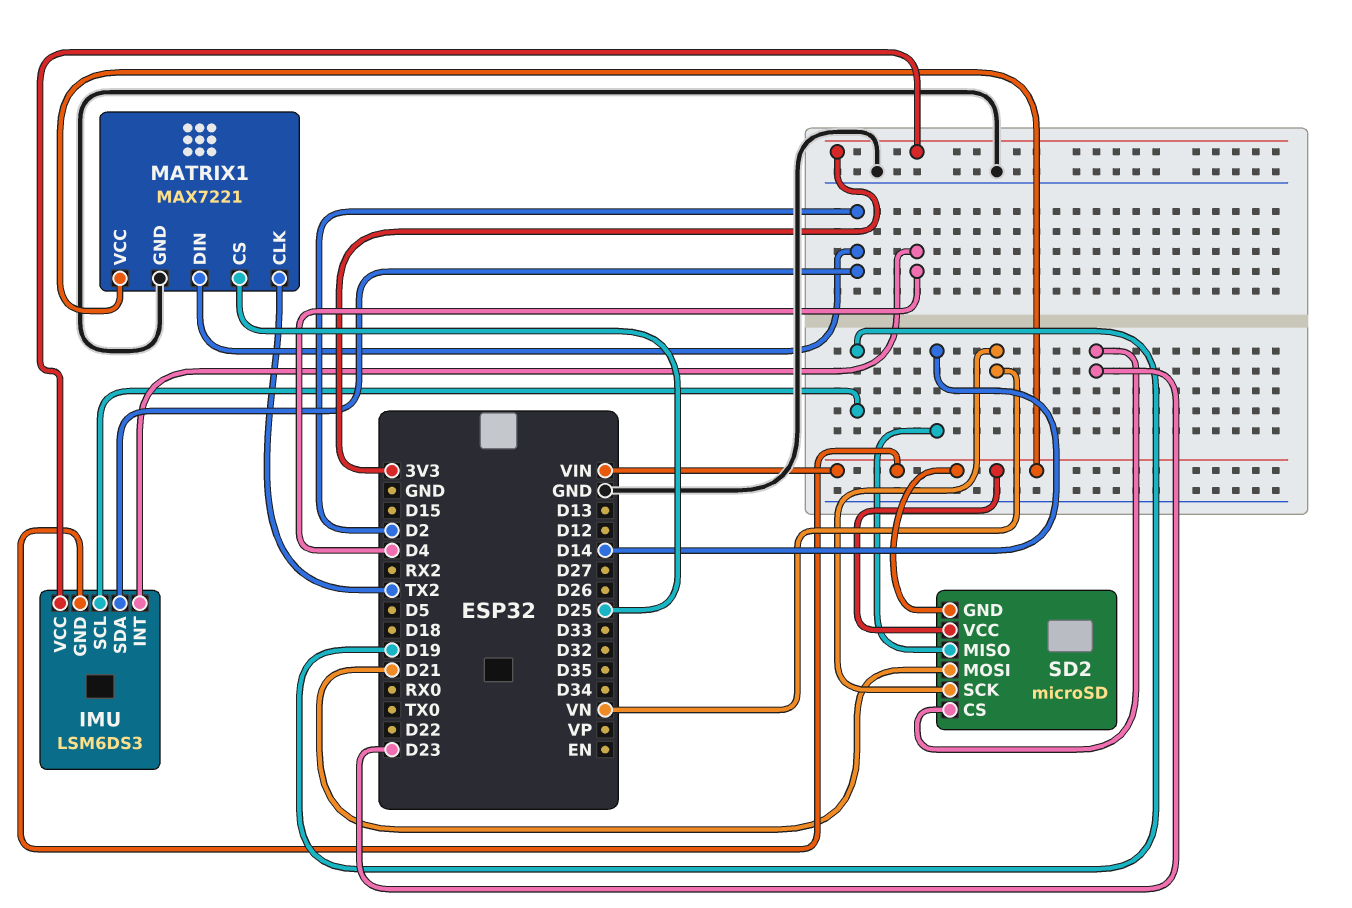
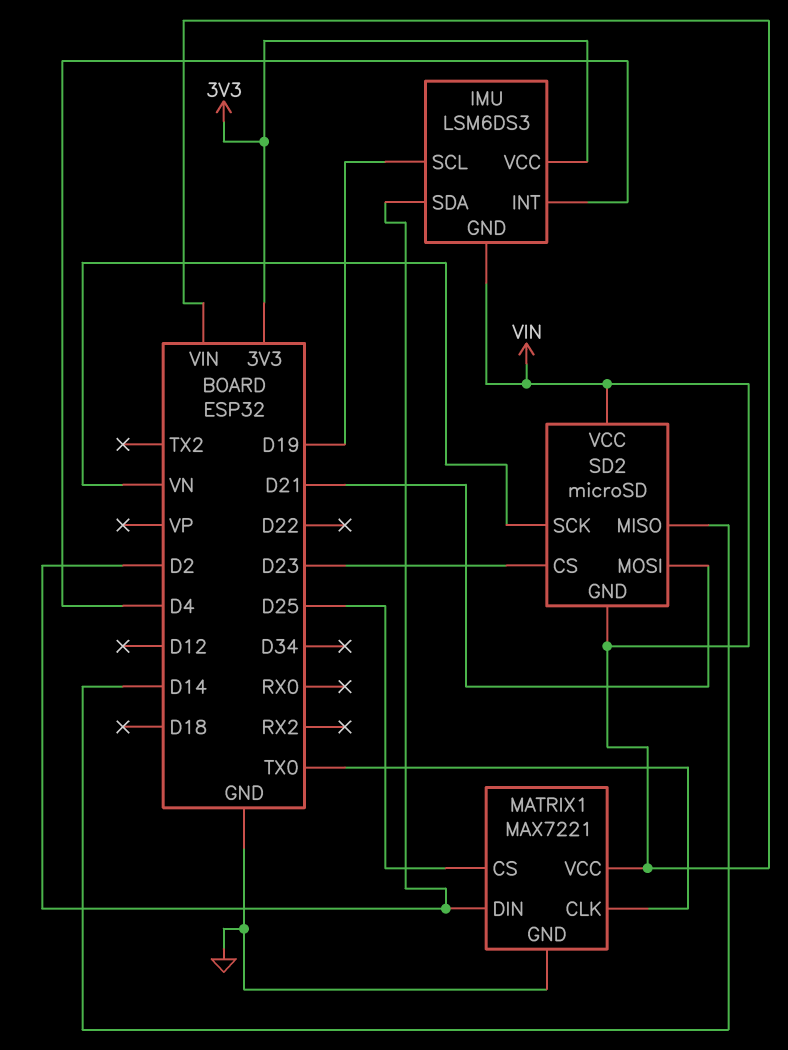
MATRIX1 pin CLK: TX2 -> TX0

